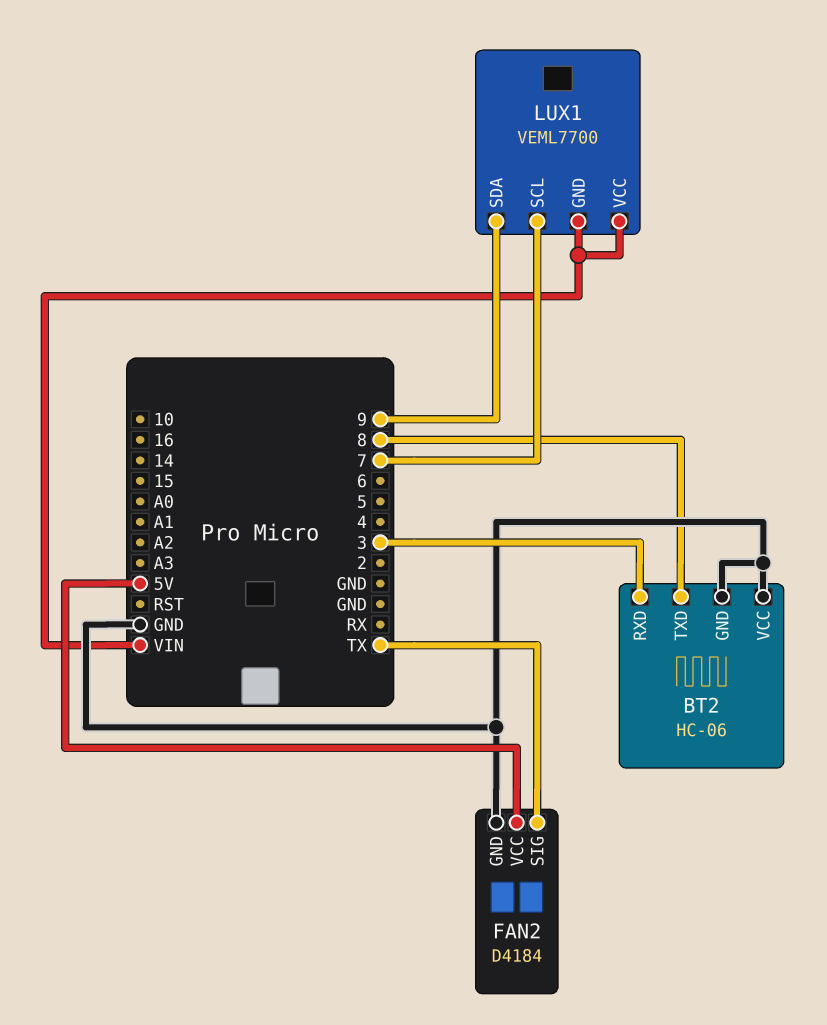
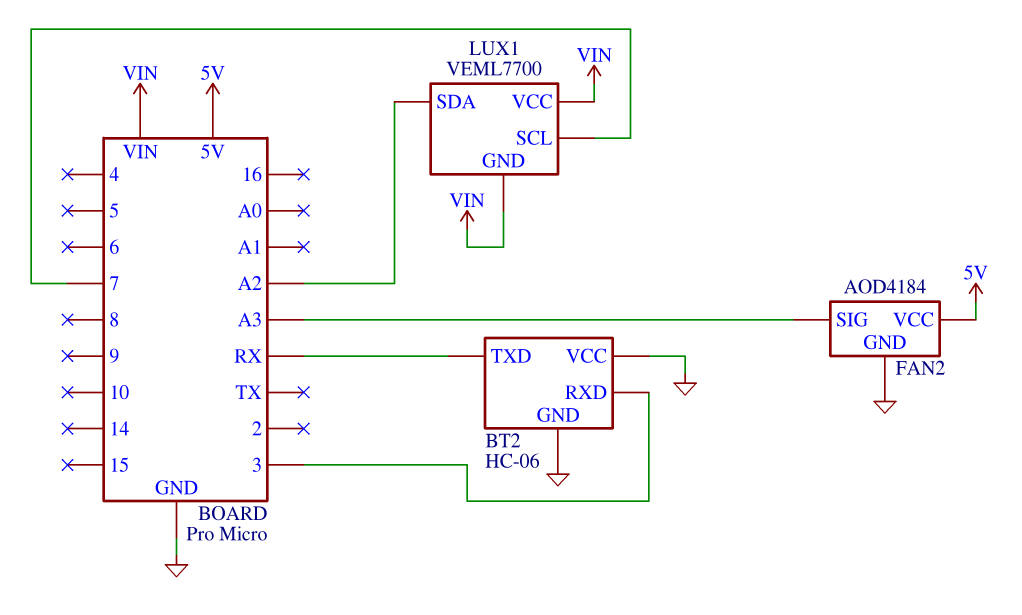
BT2 pin TXD: 8 -> RX
FAN2: D4184 -> AOD4184
FAN2 pin SIG: TX -> A3
LUX1 pin SDA: 9 -> A2

